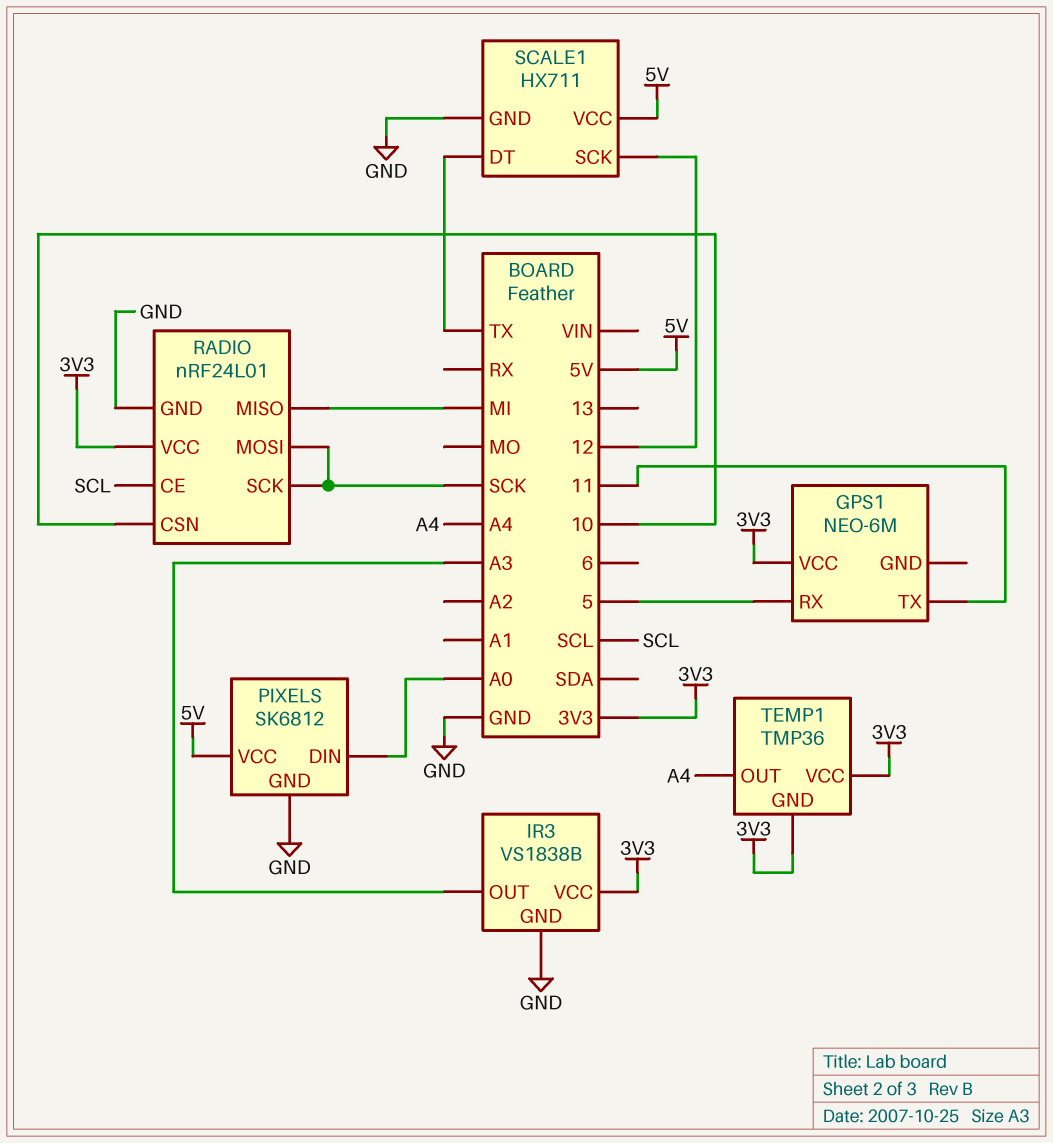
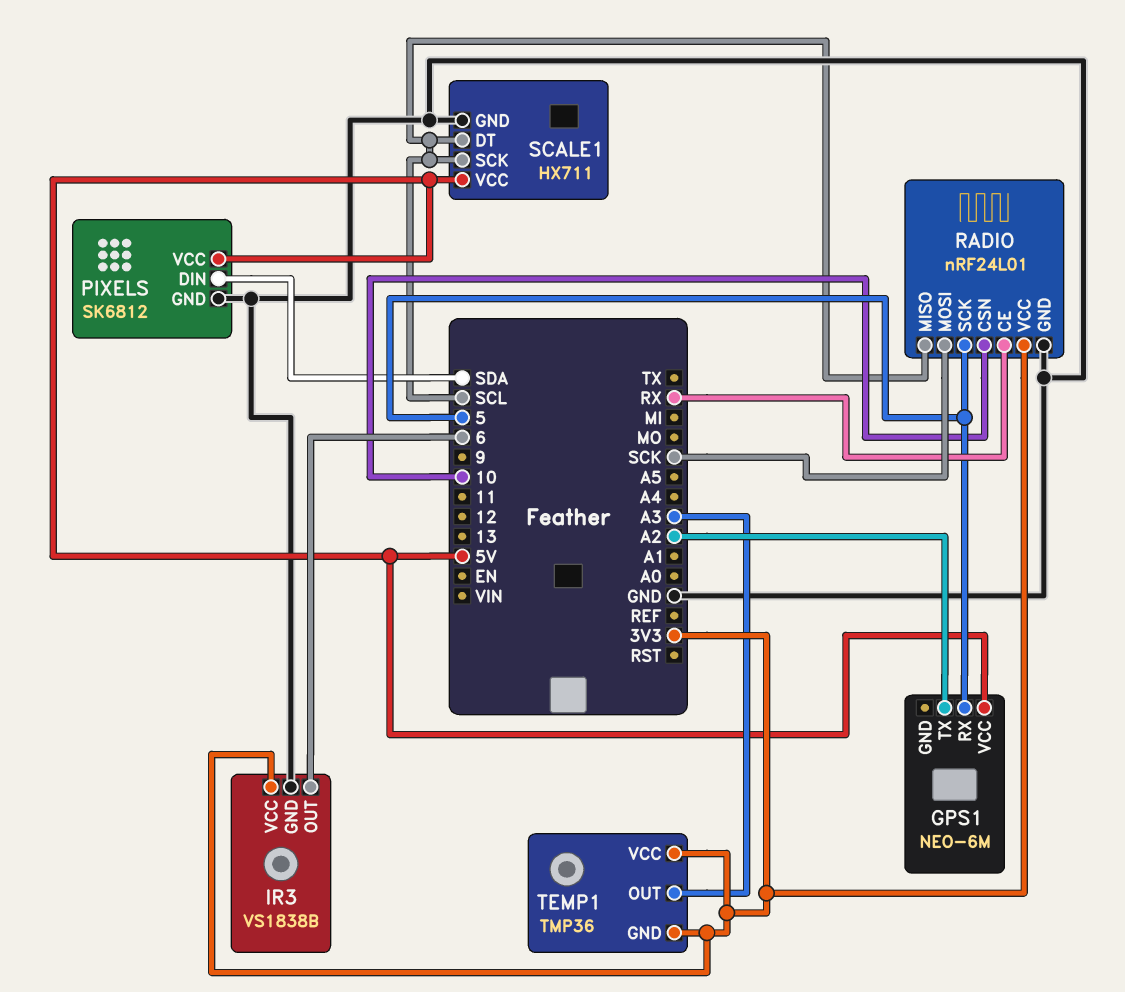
GPS1 pin TX: 11 -> A2
GPS1 pin VCC: 3V3 -> 5V
IR3 pin OUT: A3 -> 6
PIXELS pin DIN: A0 -> SDA
RADIO pin CE: SCL -> RX
RADIO pin MISO: MI -> SCL
RADIO pin SCK: SCK -> 5
SCALE1 pin DT: TX -> SCL
SCALE1 pin SCK: 12 -> SCL
TEMP1 pin OUT: A4 -> A3

